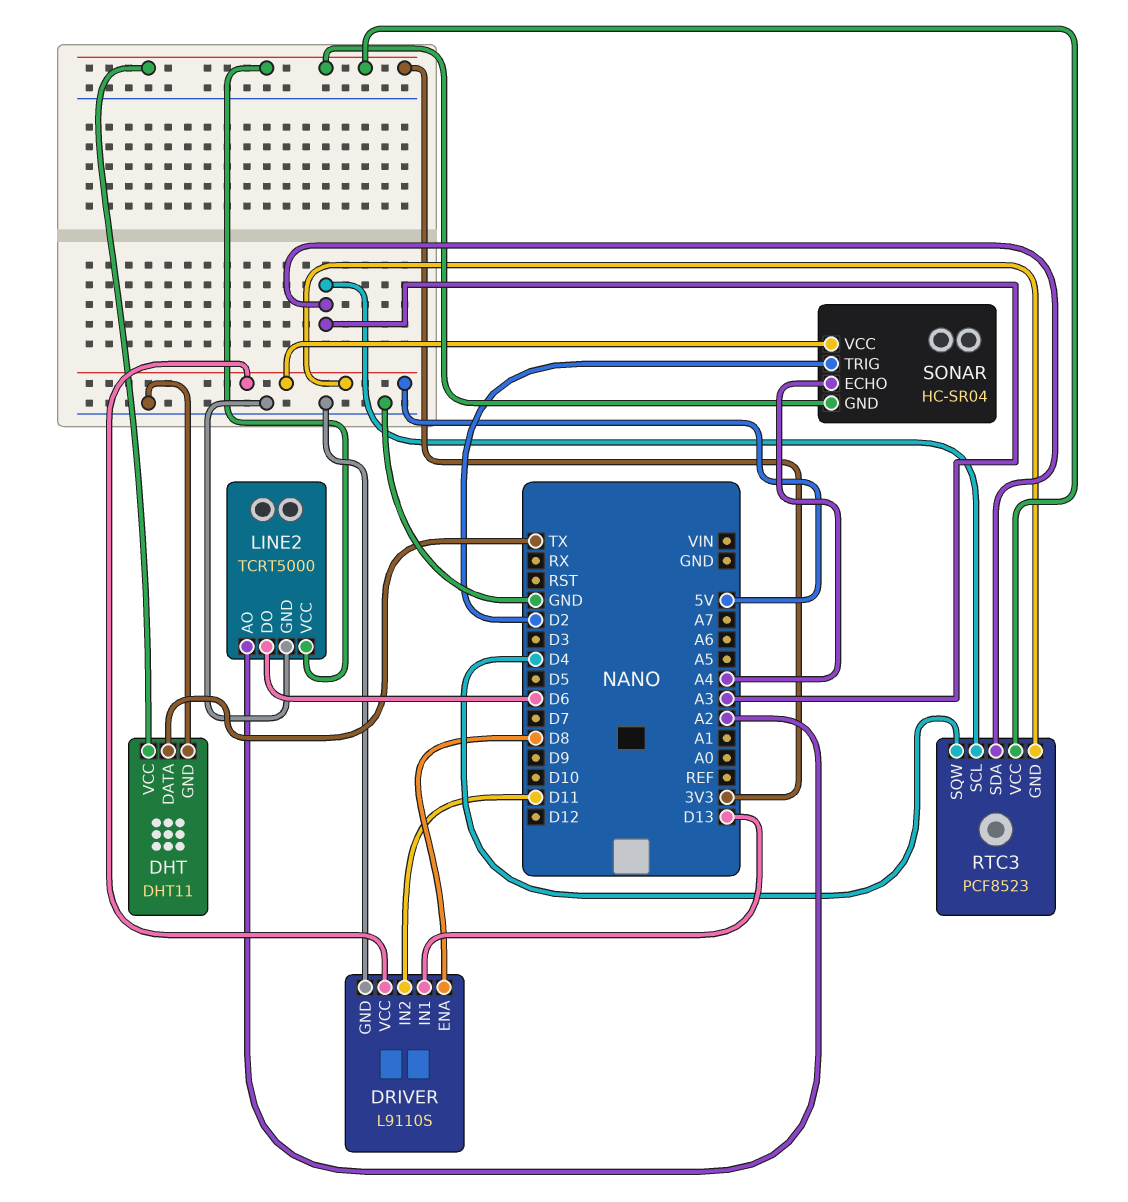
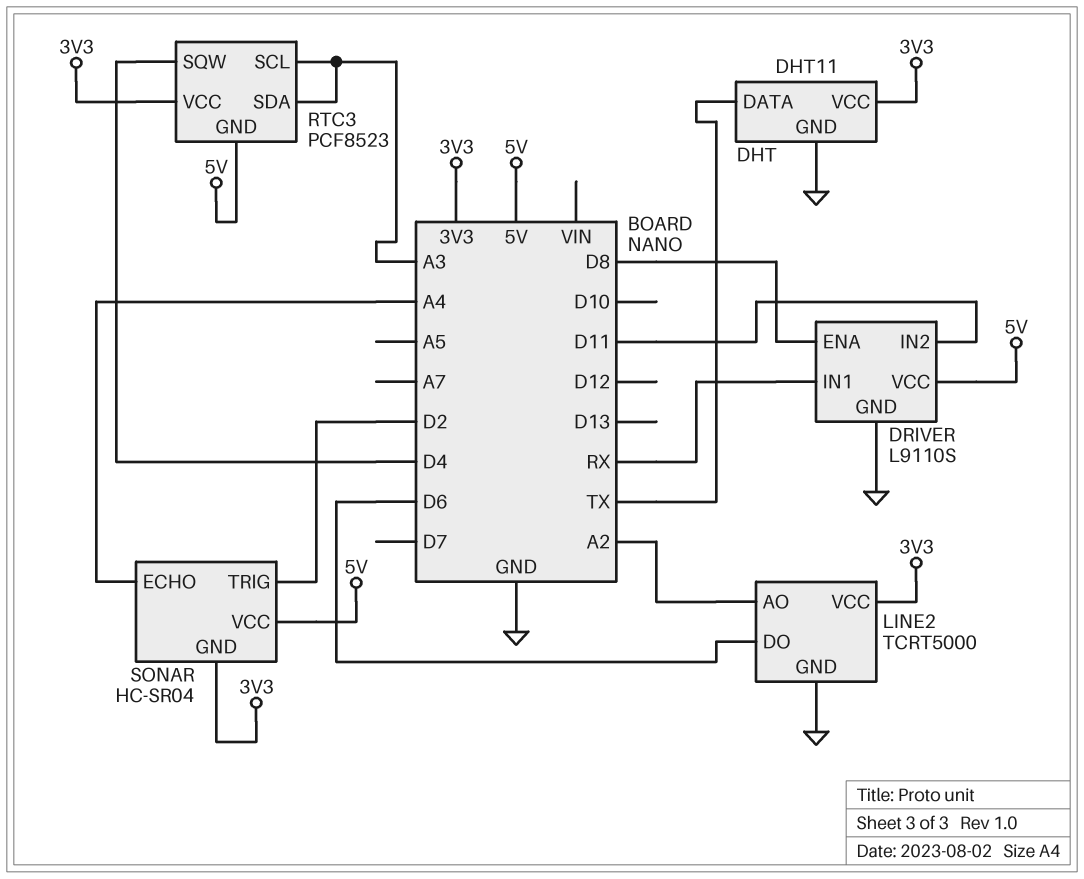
DRIVER pin IN1: D13 -> RX

